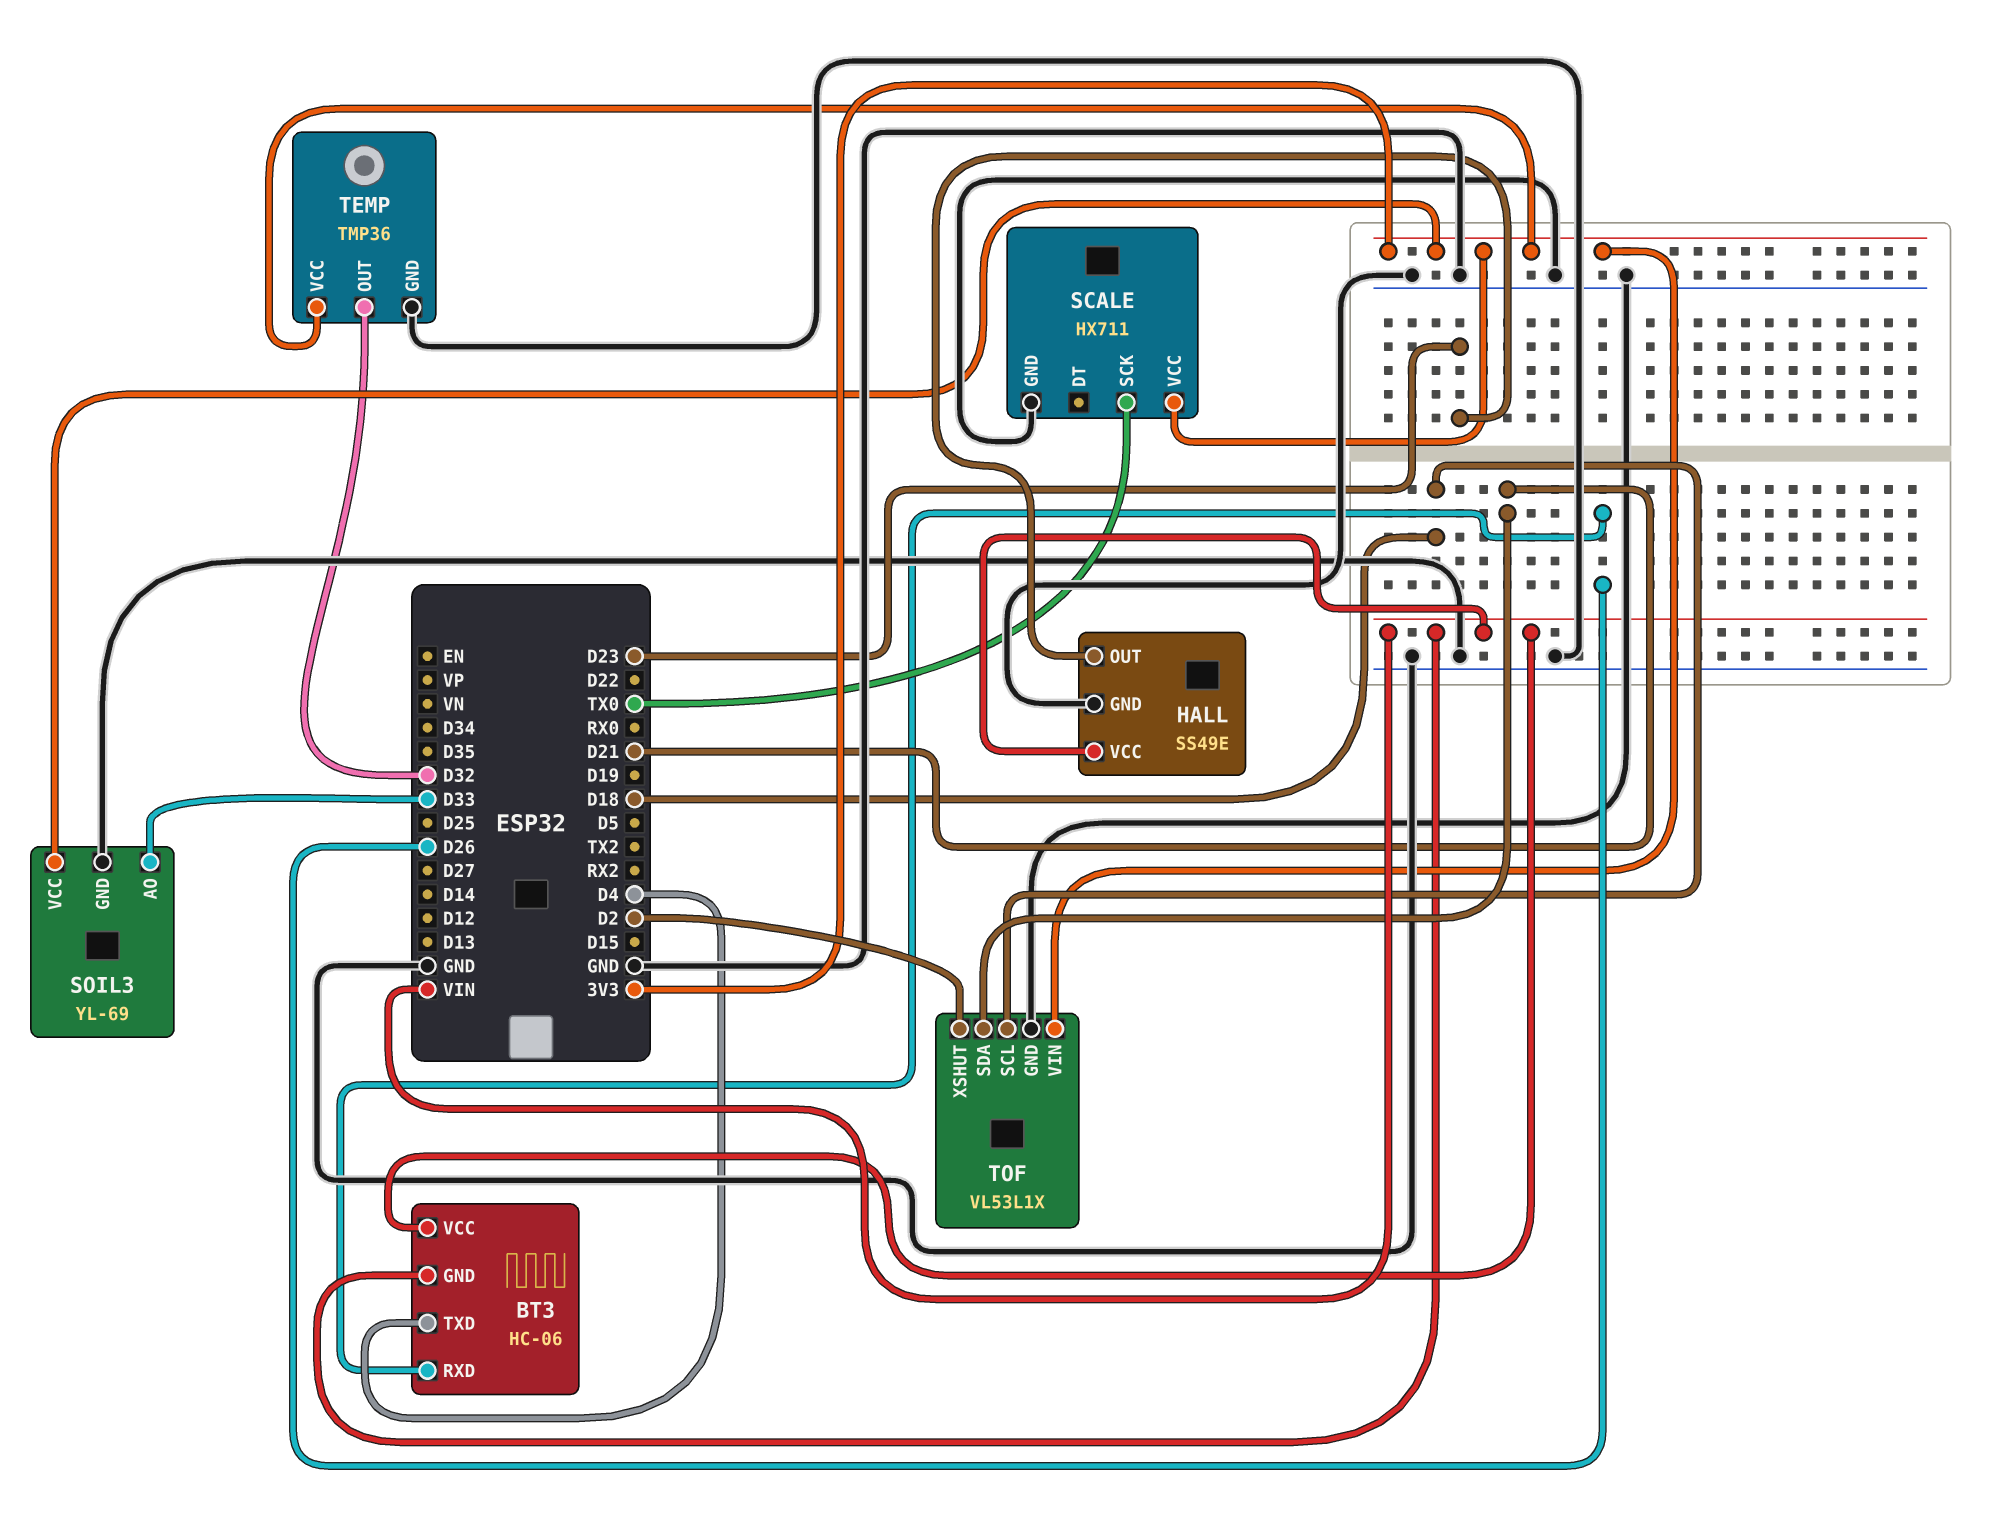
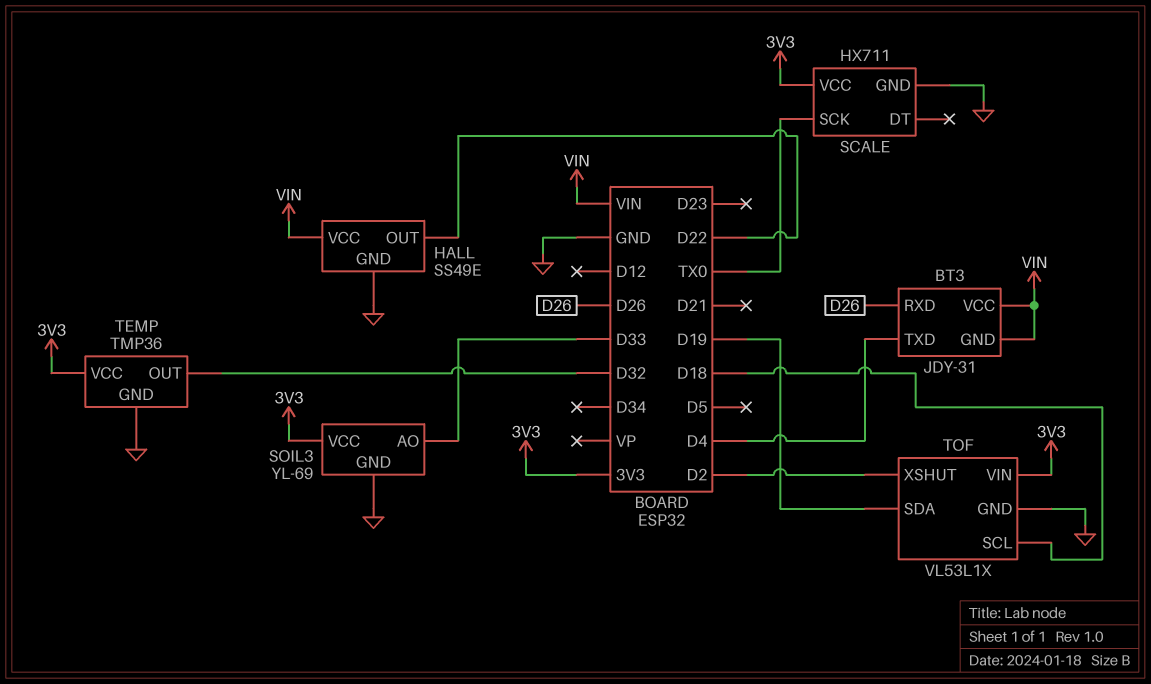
BT3: HC-06 -> JDY-31
HALL pin OUT: D23 -> D22
TOF pin SDA: D21 -> D19

